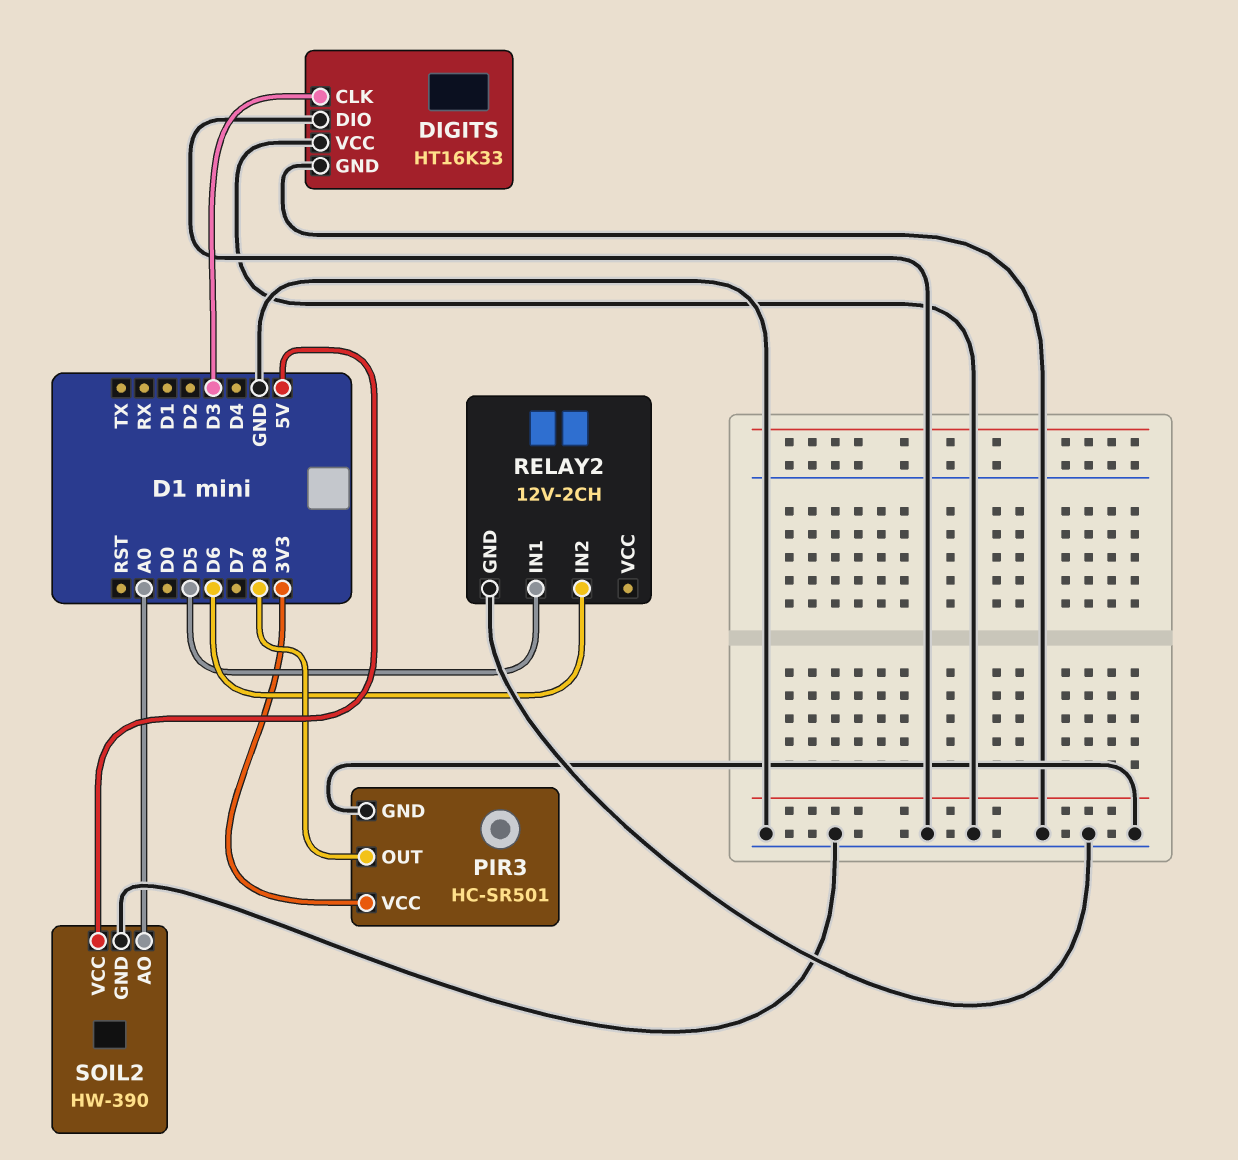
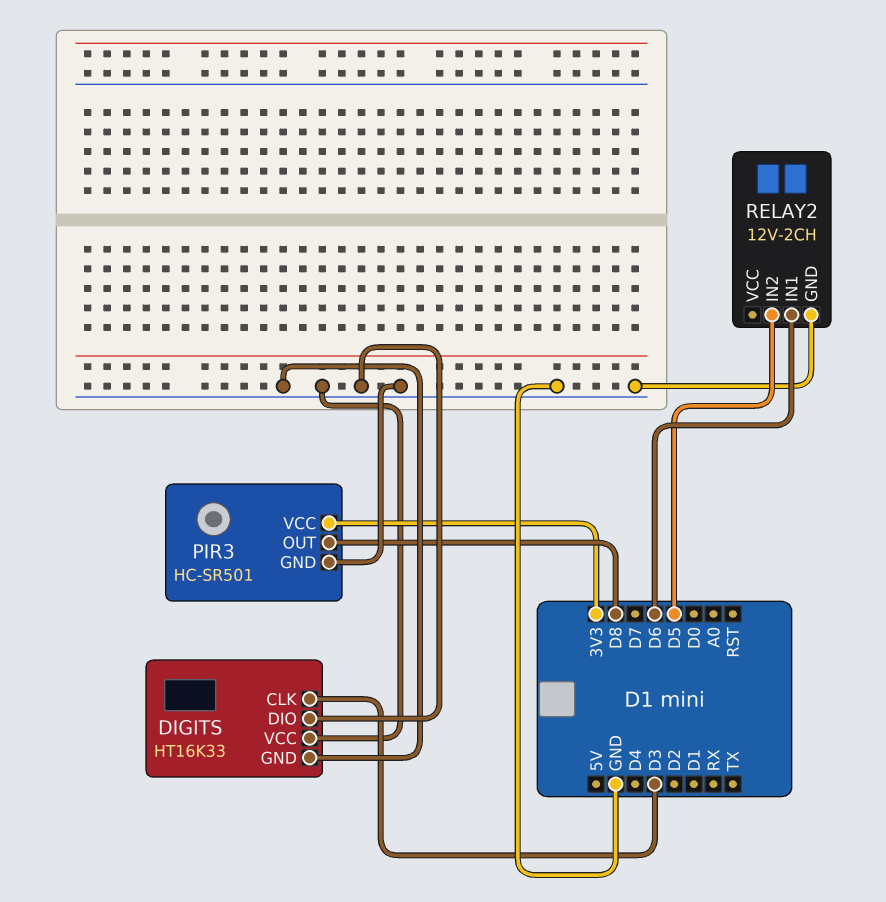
RELAY2 pin IN1: D5 -> D6
RELAY2 pin IN2: D6 -> D5
SOIL2: HW-390 -> none
SOIL2 pin AO: A0 -> none
SOIL2 pin GND: GND -> none
SOIL2 pin VCC: 5V -> none

